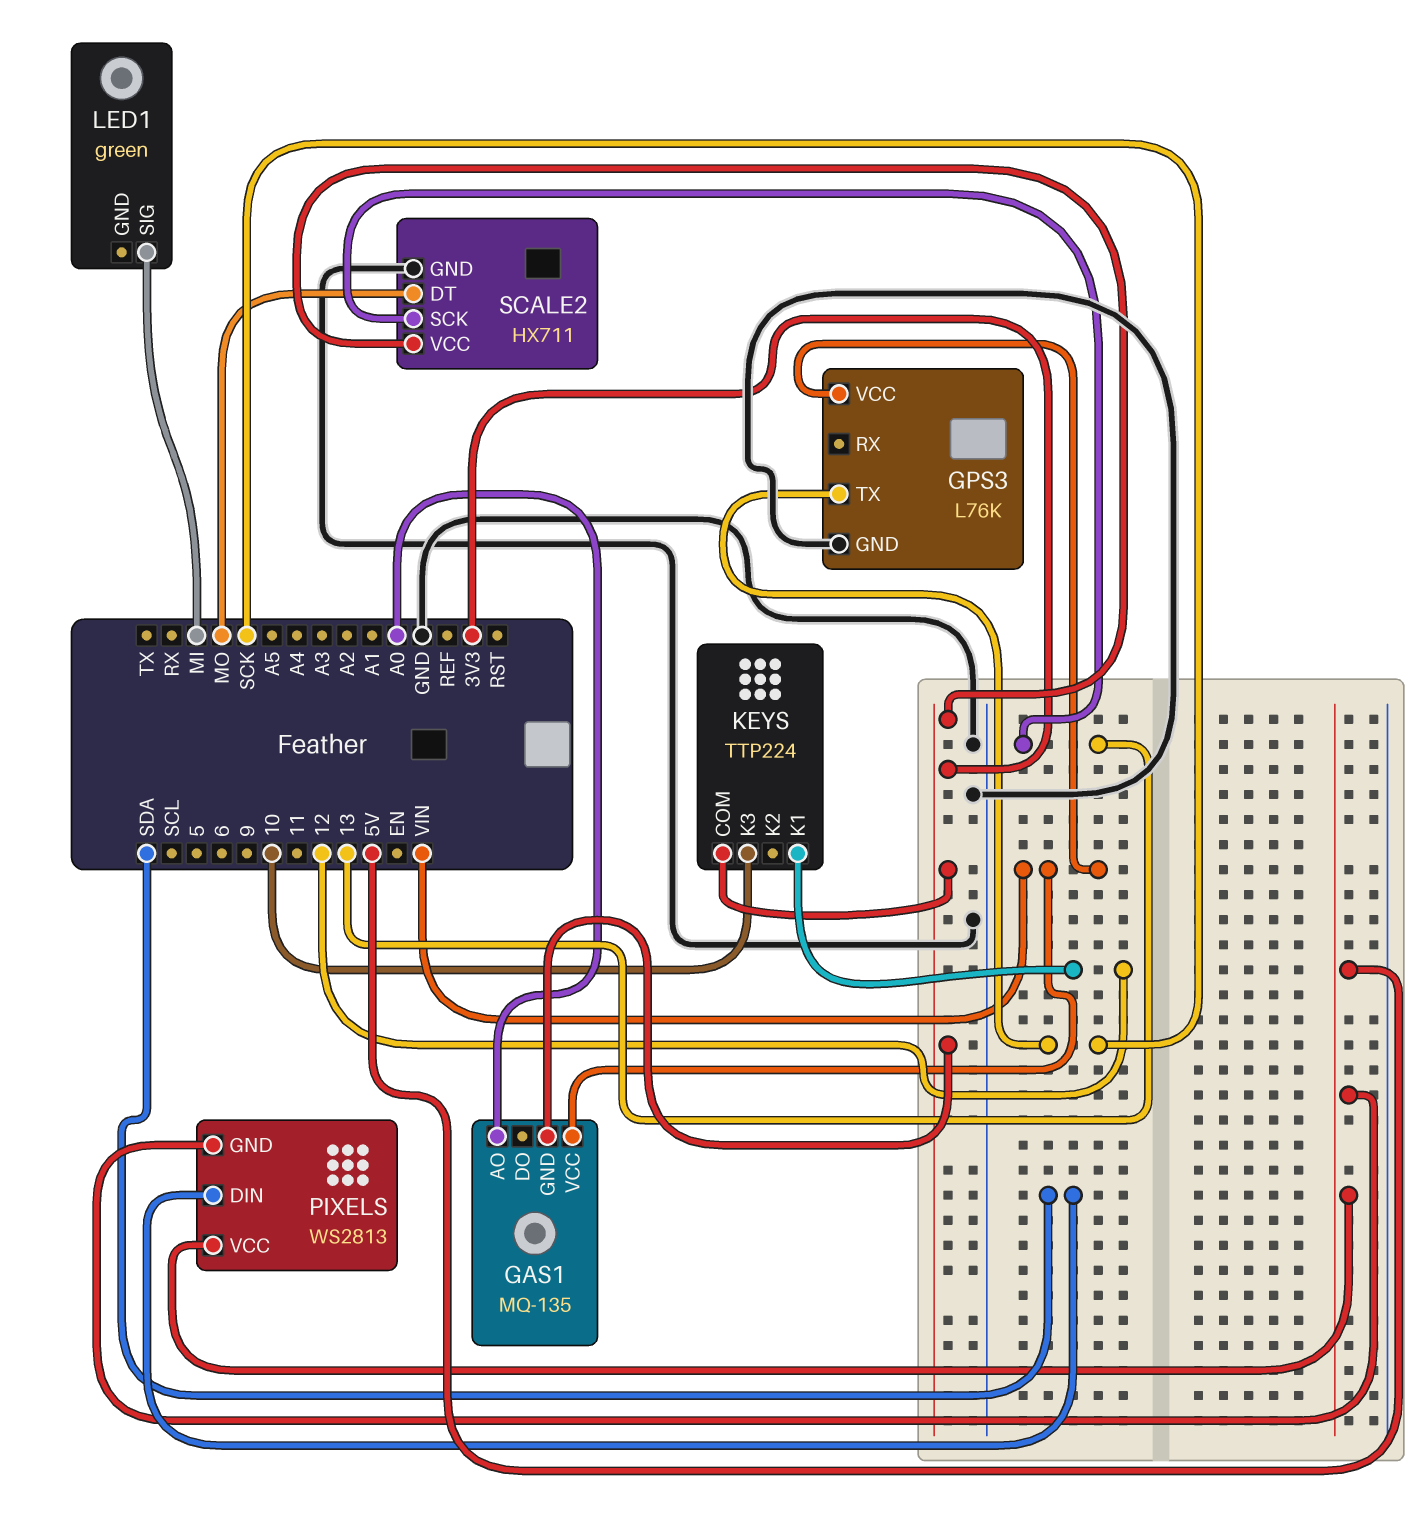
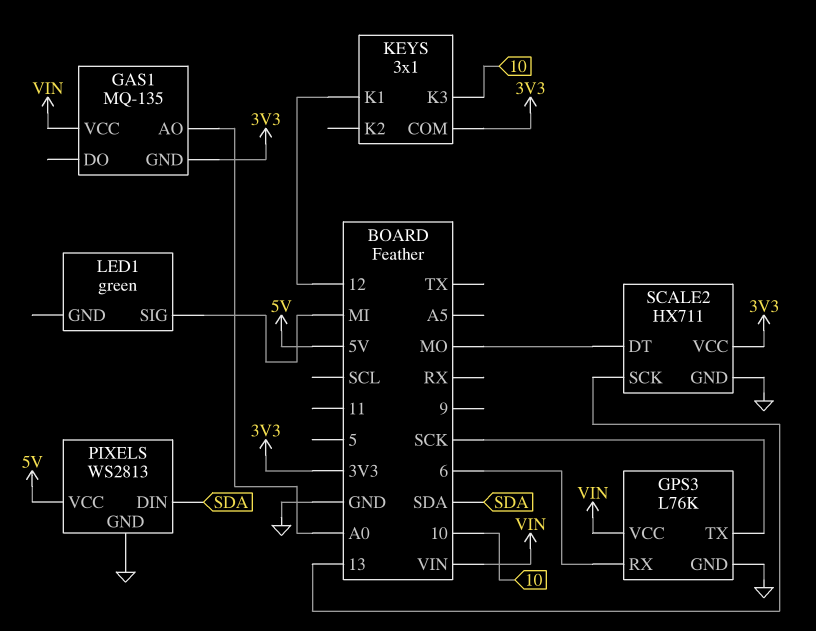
GPS3 pin RX: none -> 6
KEYS: TTP224 -> 3x1
PIXELS pin GND: 5V -> GND

